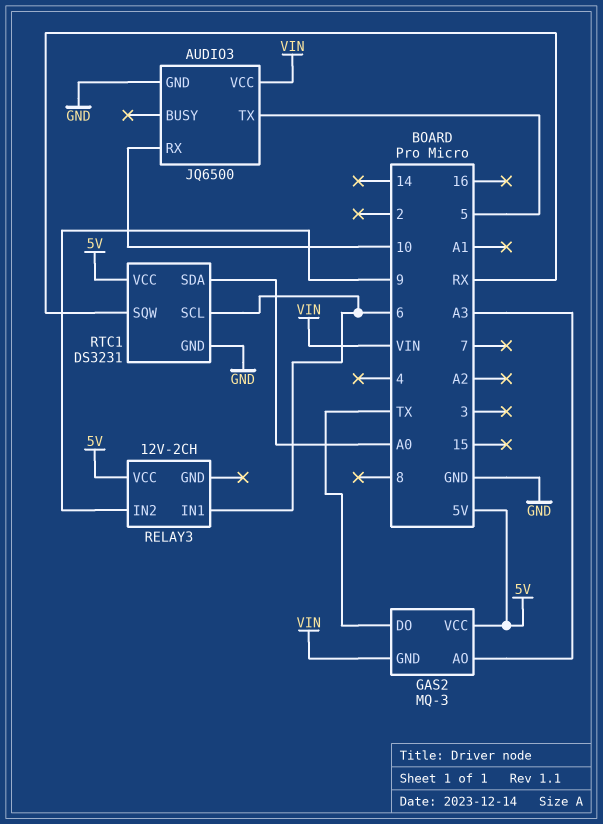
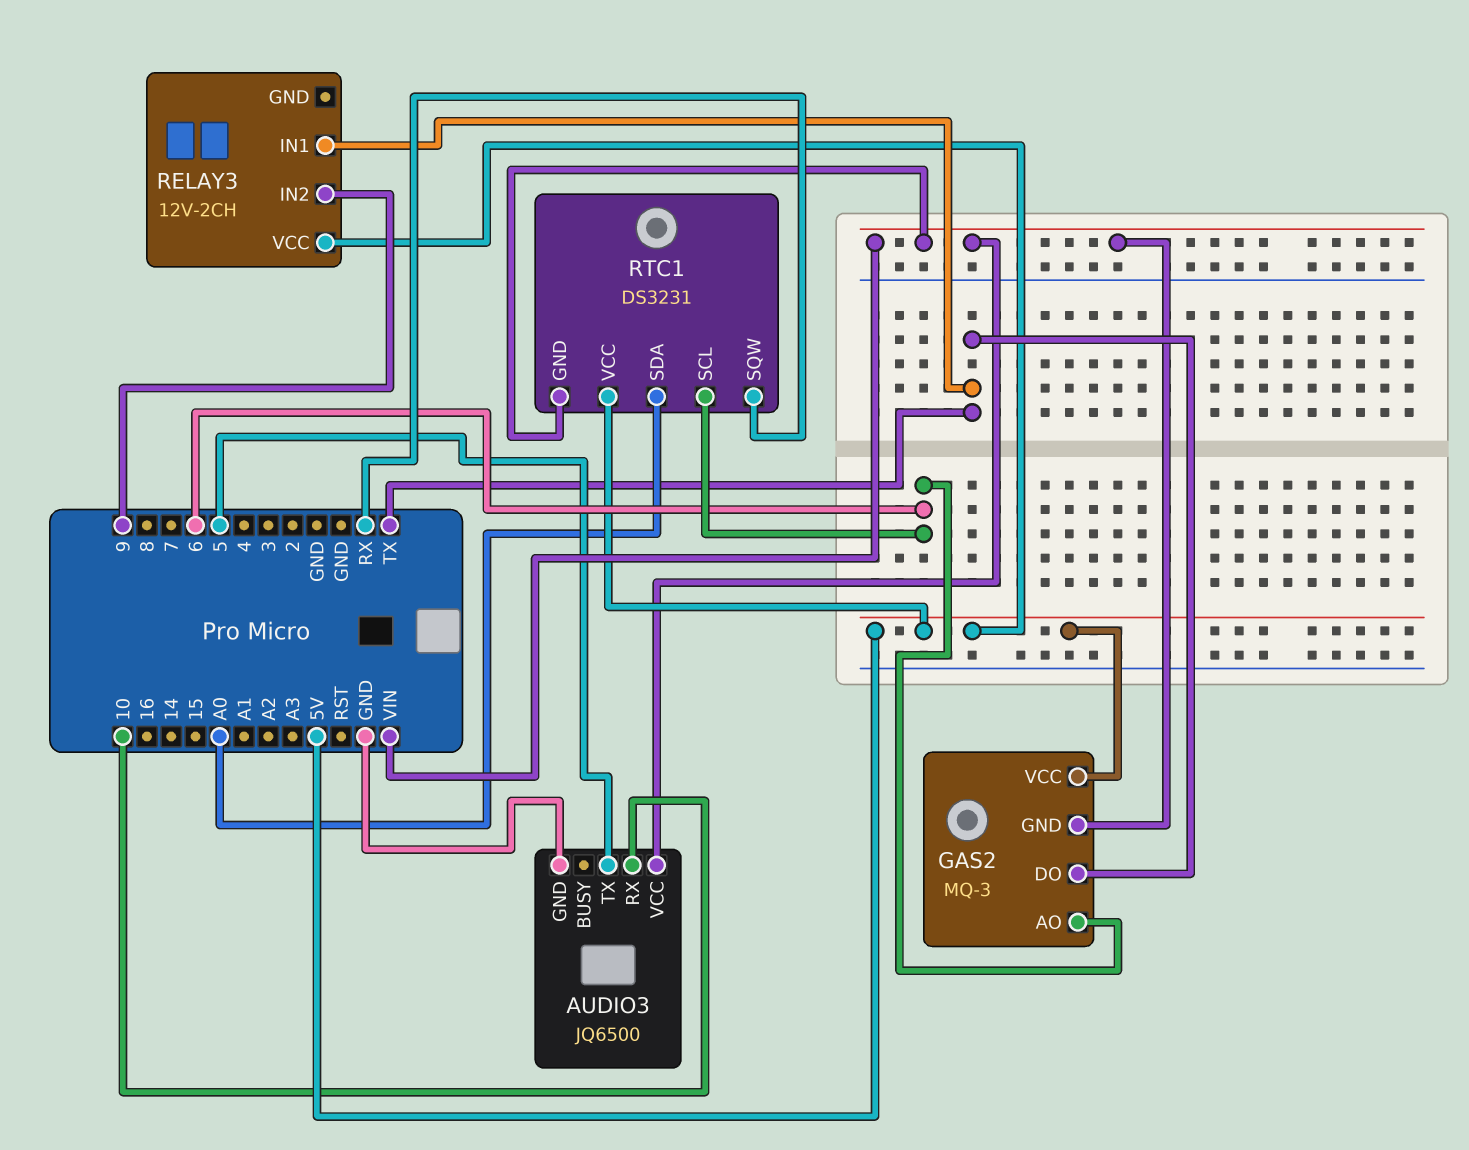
GAS2 pin AO: A3 -> 6
RELAY3 pin IN1: 6 -> TX
RTC1 pin GND: GND -> VIN

